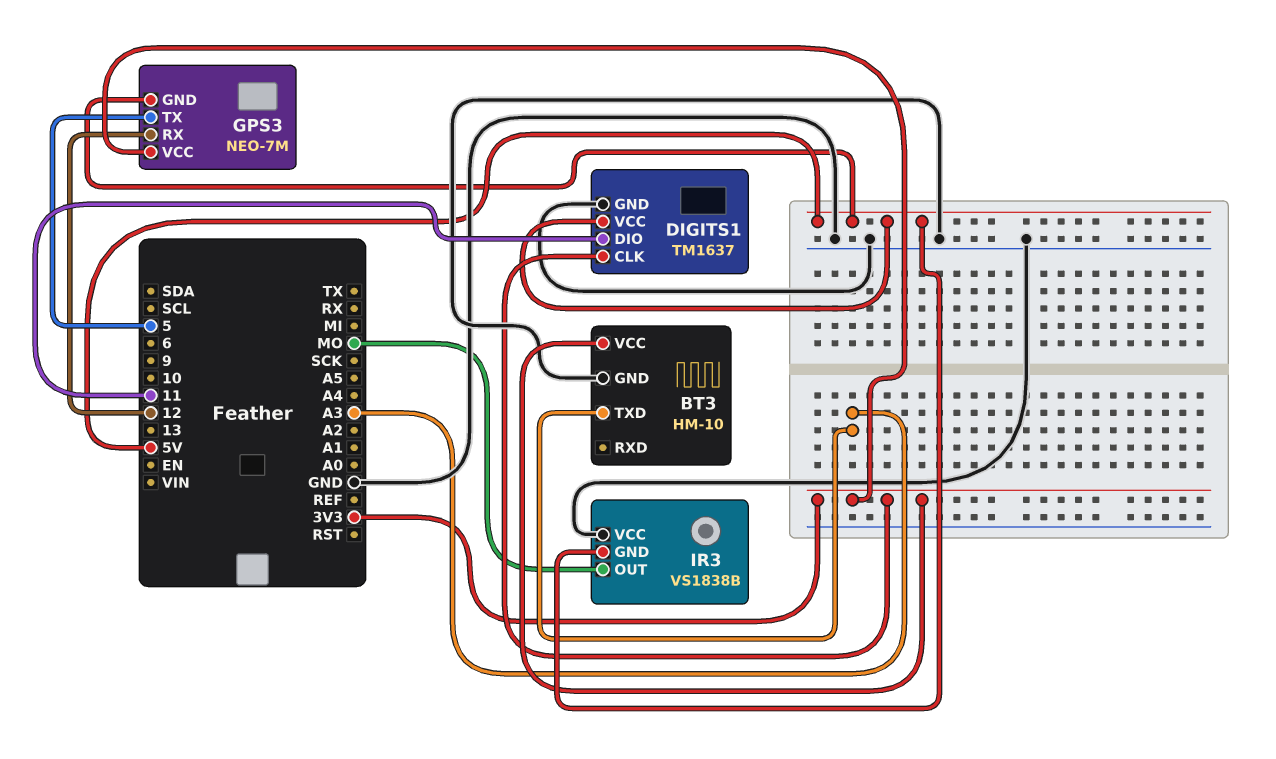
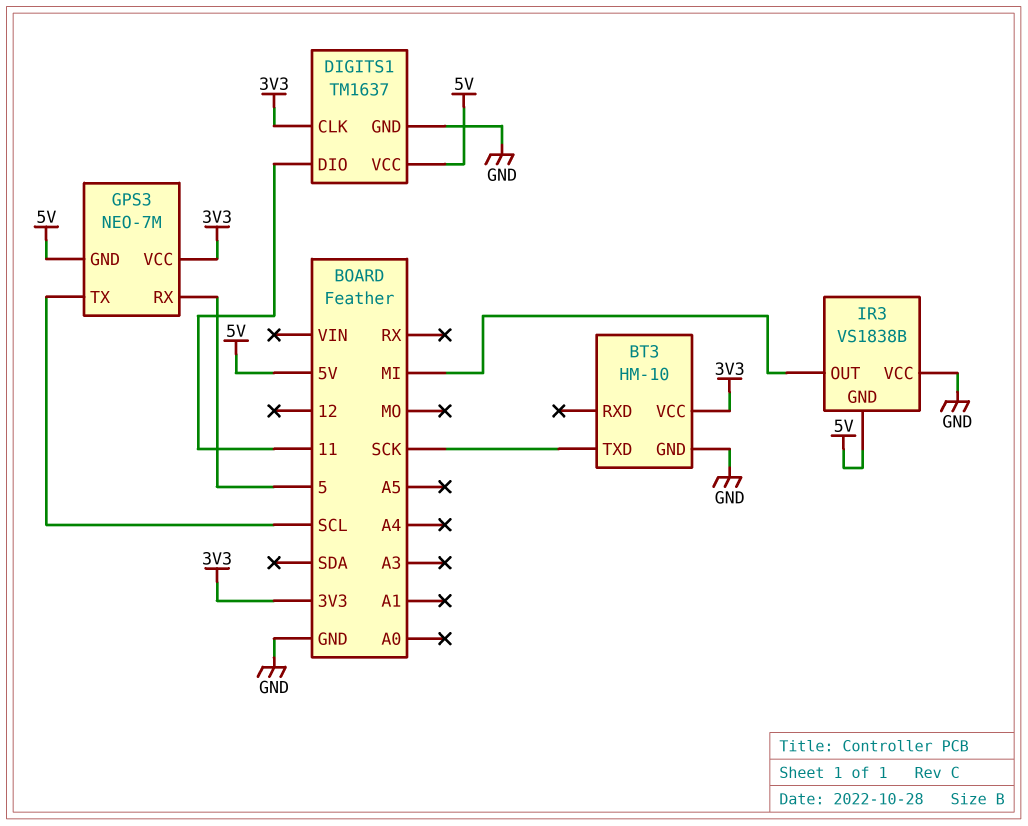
BT3 pin TXD: A3 -> SCK
GPS3 pin RX: 12 -> 5
GPS3 pin TX: 5 -> SCL
IR3 pin OUT: MO -> MI

